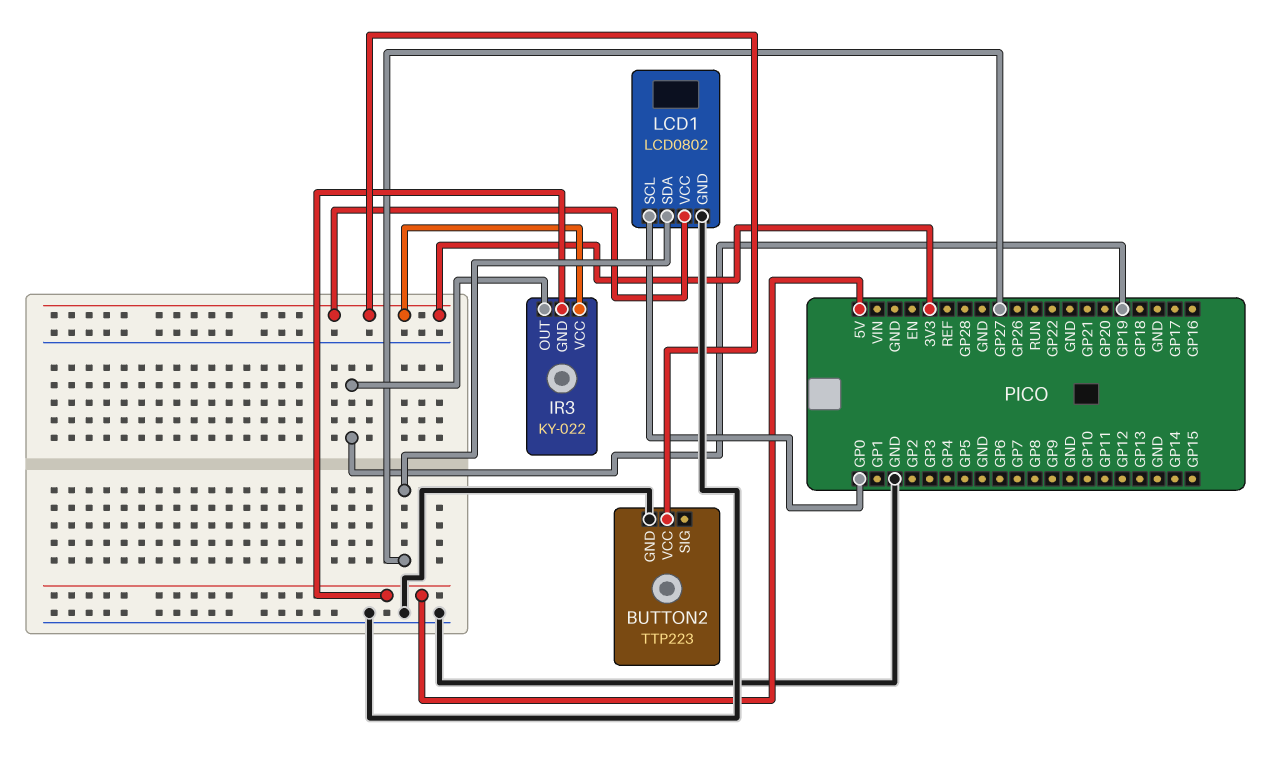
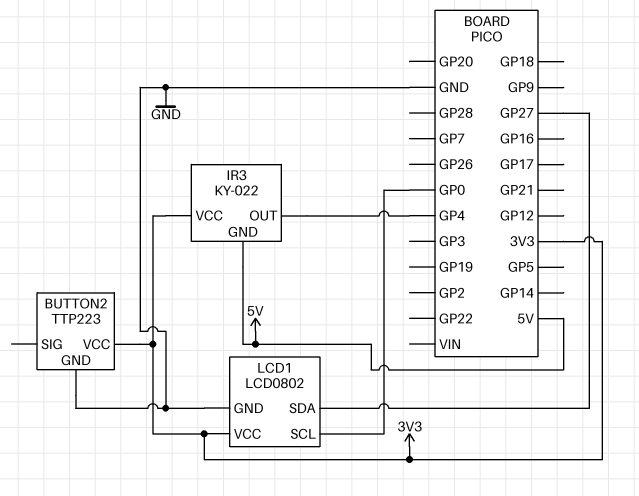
IR3 pin OUT: GP19 -> GP4

